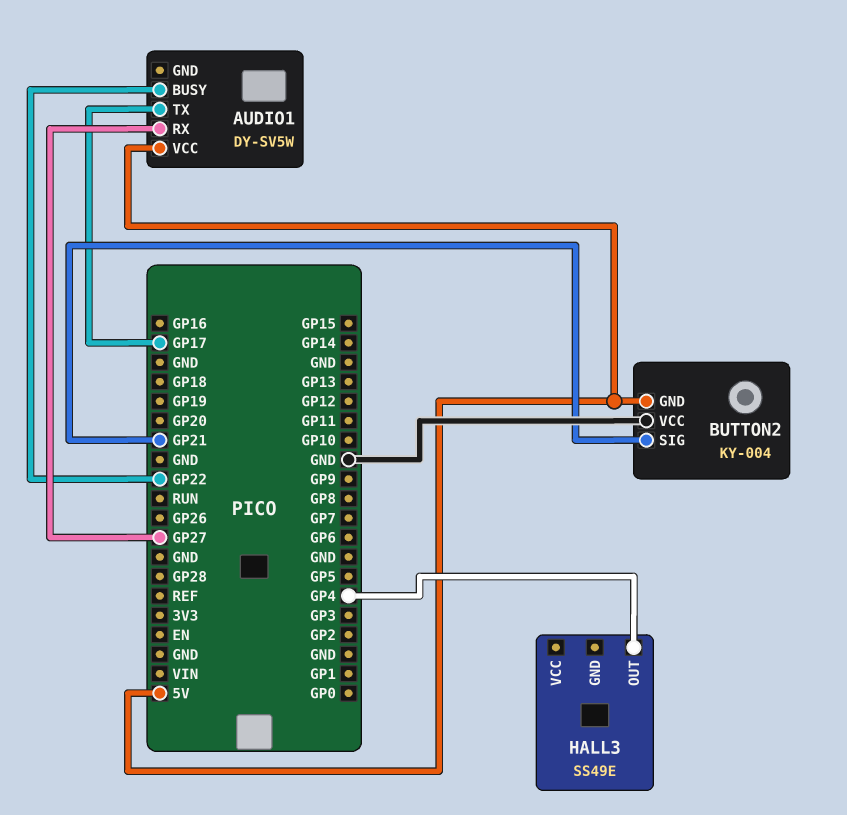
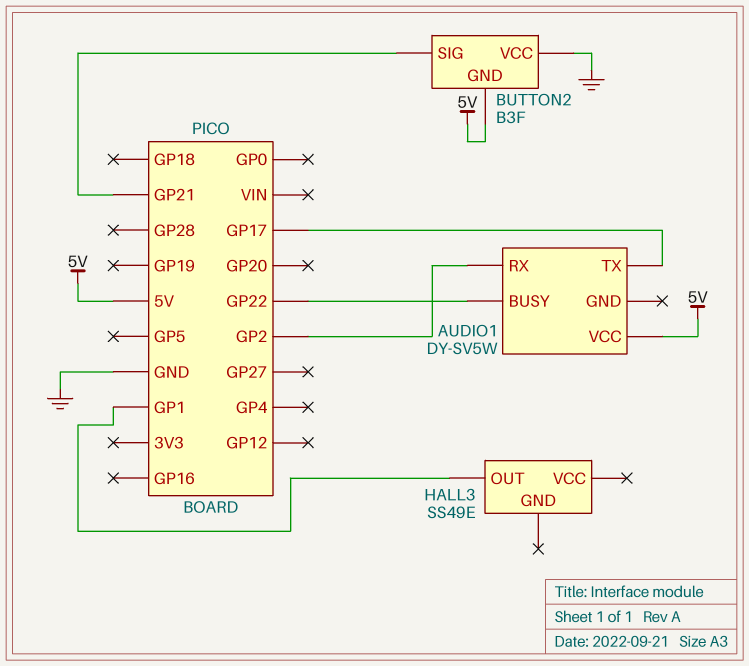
AUDIO1 pin RX: GP27 -> GP2
BUTTON2: KY-004 -> B3F
HALL3 pin OUT: GP4 -> GP1

